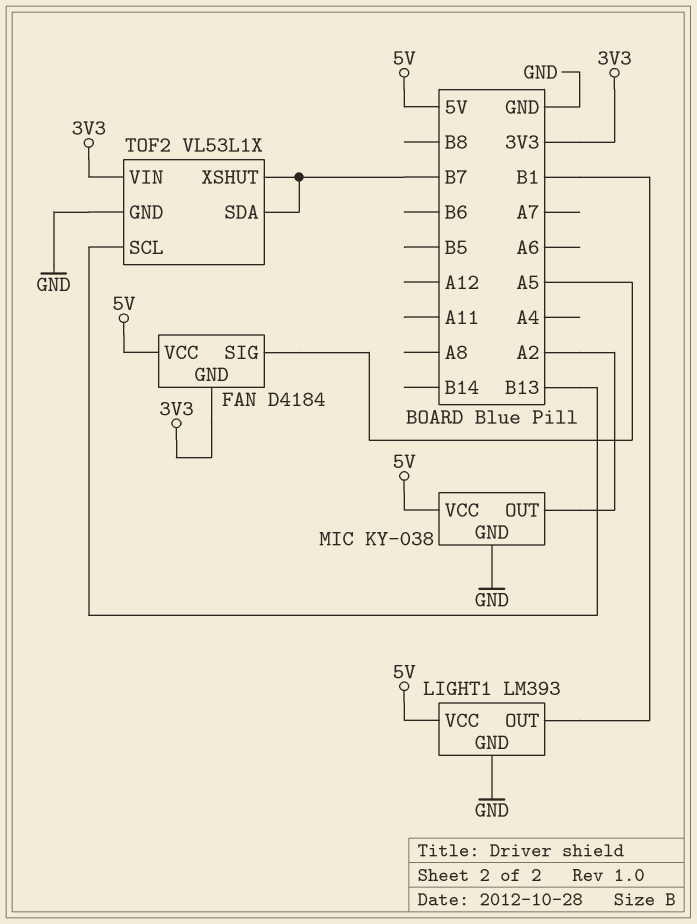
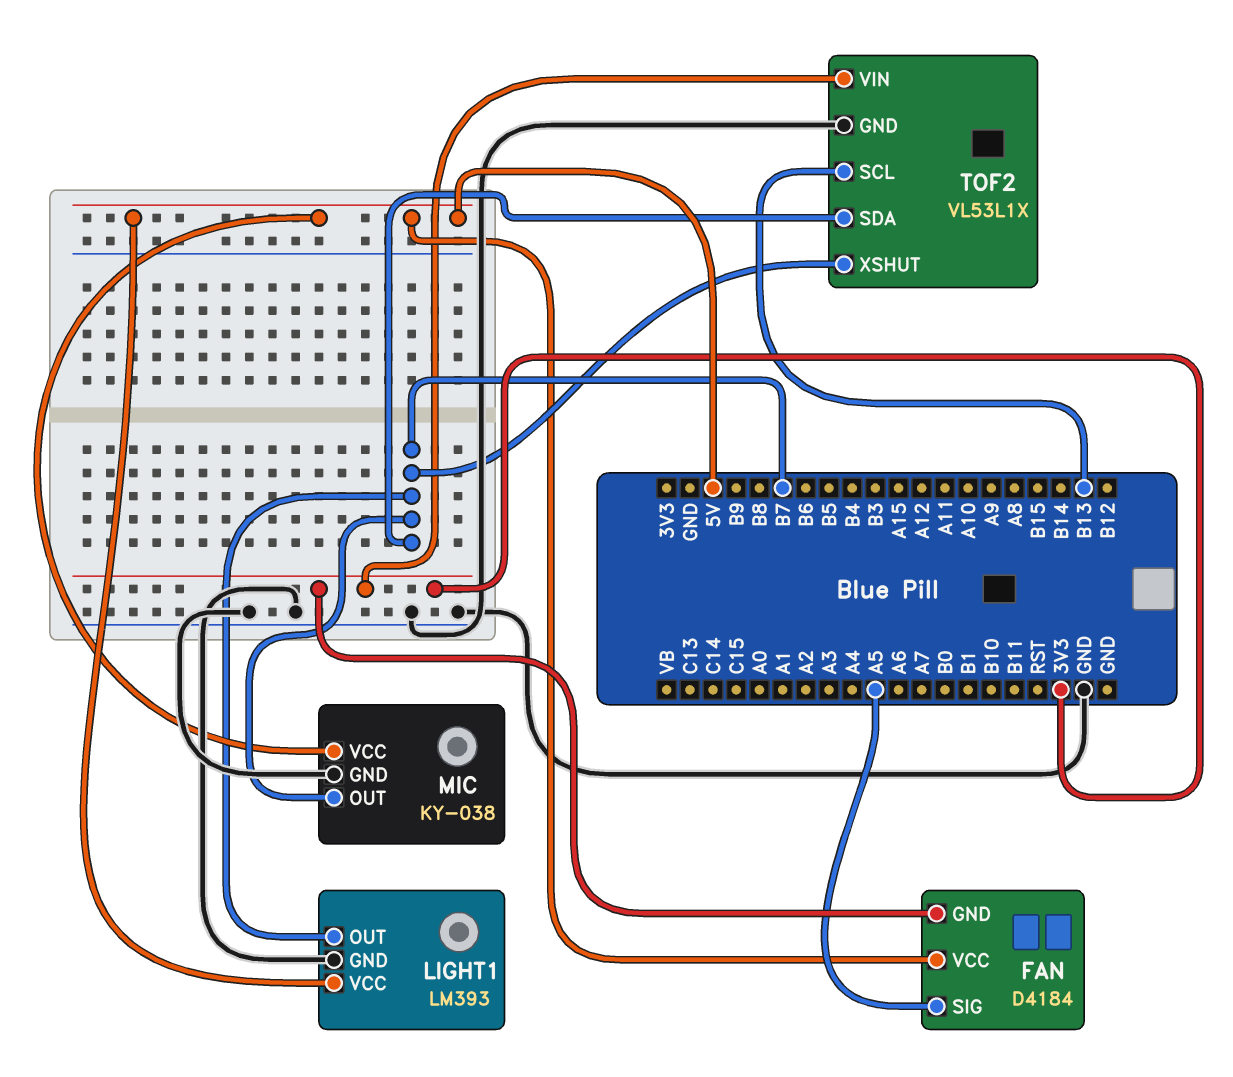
LIGHT1 pin OUT: B1 -> B7
MIC pin OUT: A2 -> B7

